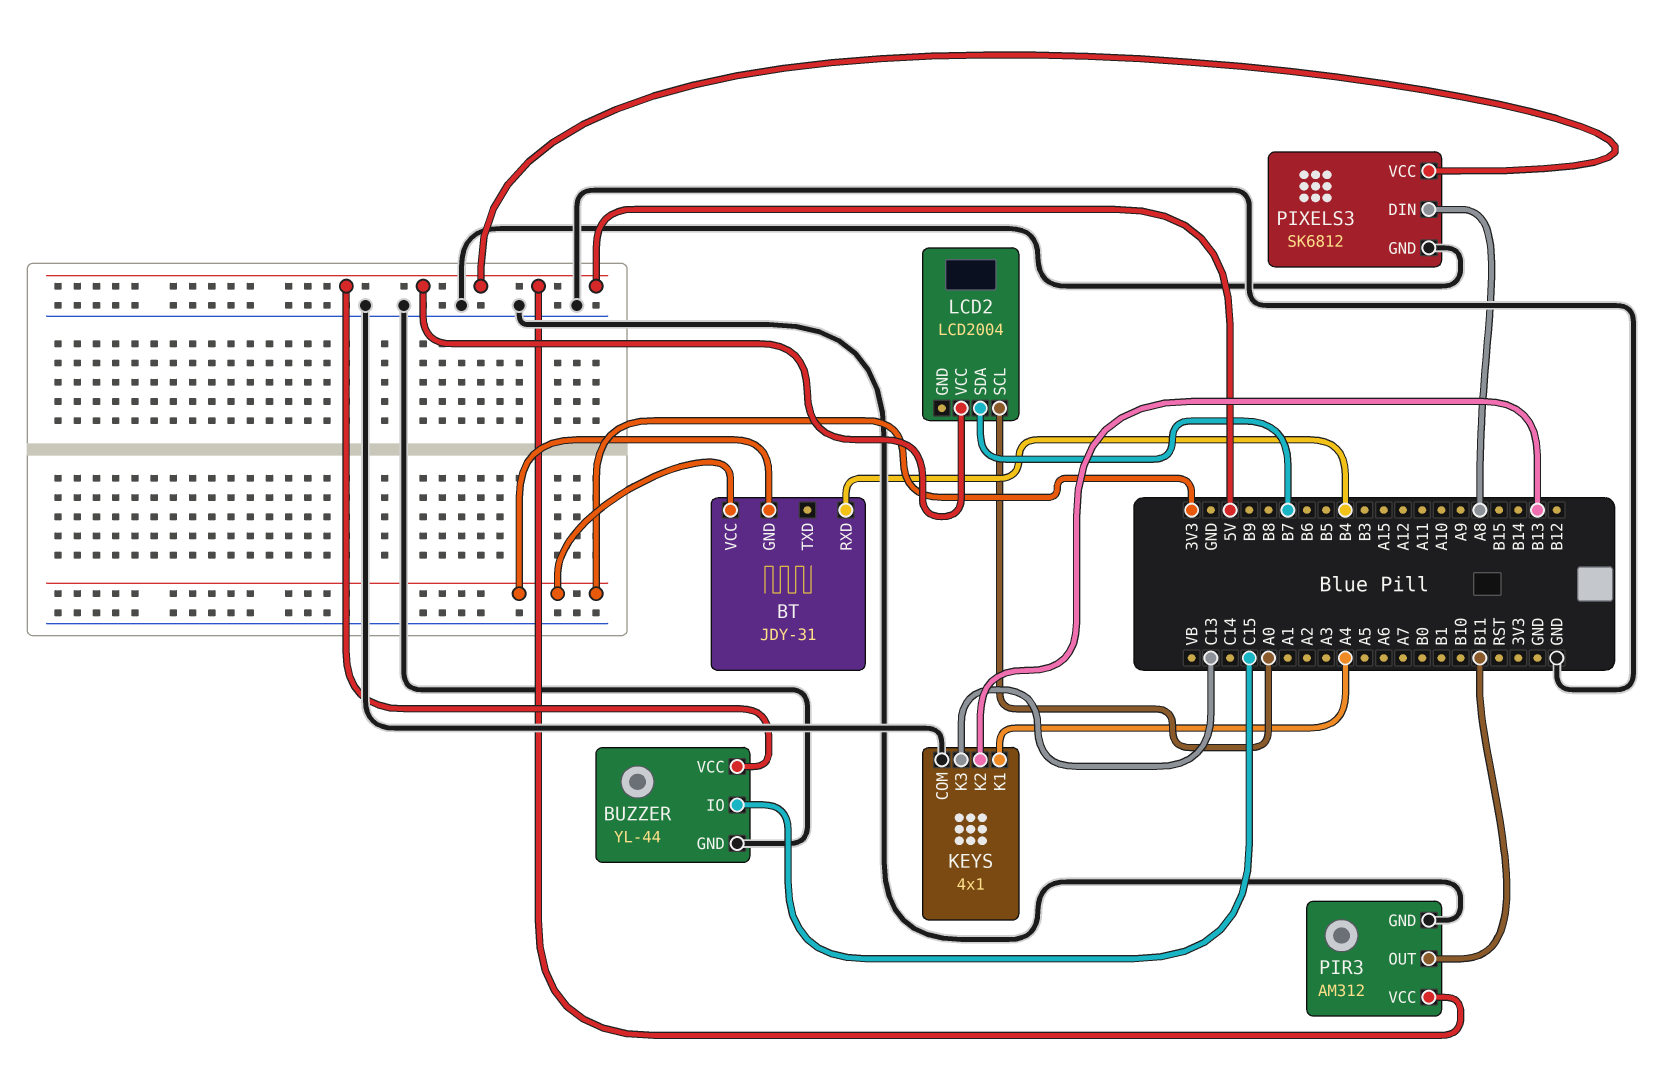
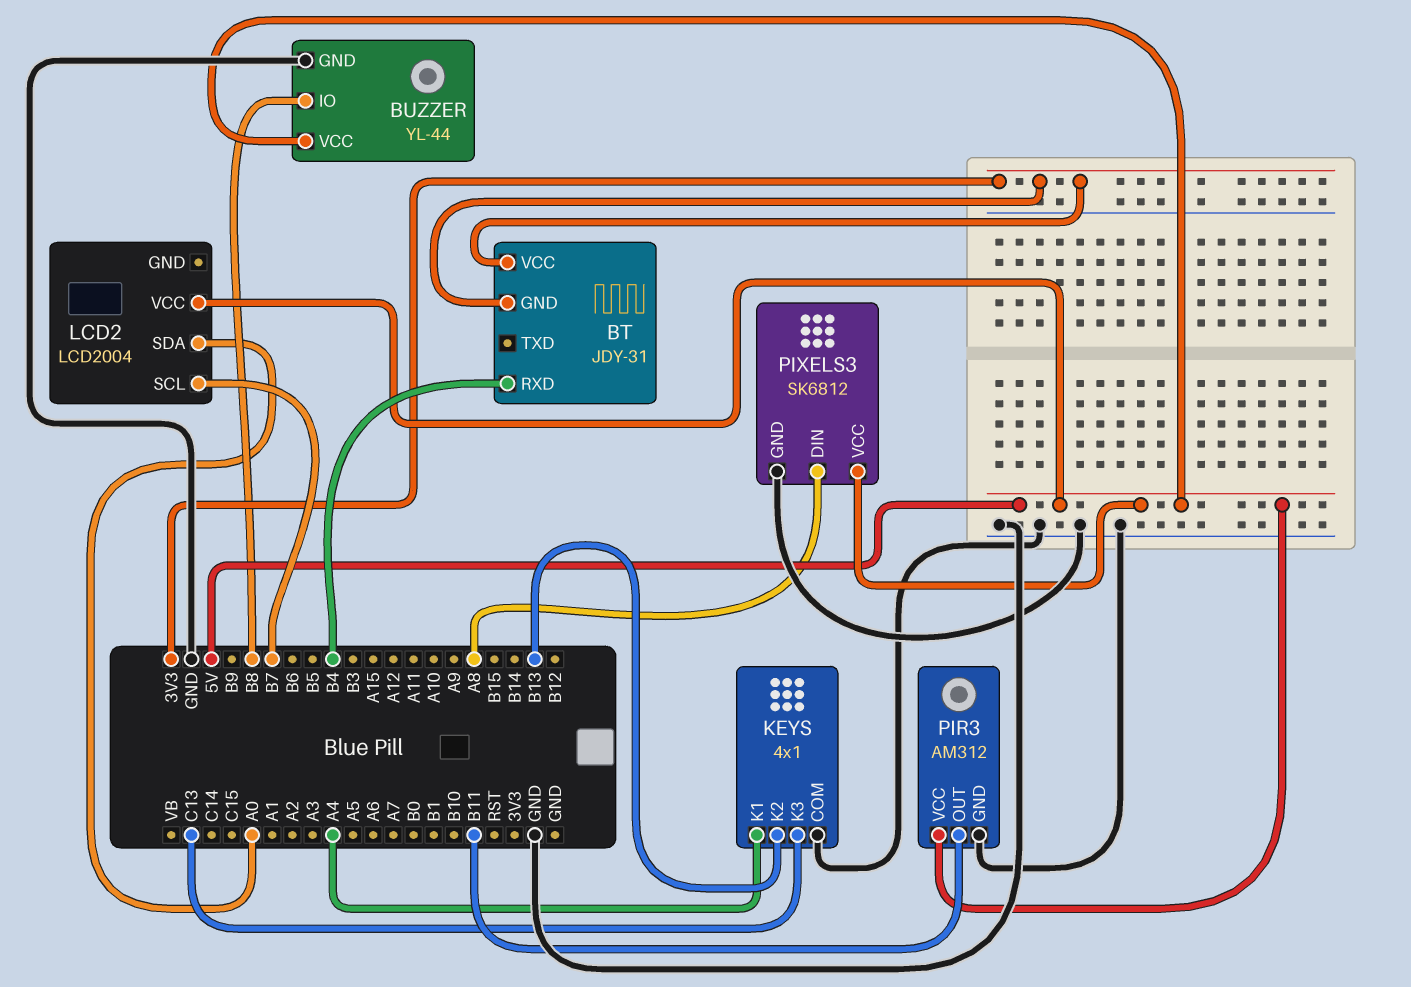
BUZZER pin IO: C15 -> B8
LCD2 pin SCL: A0 -> B7
LCD2 pin SDA: B7 -> A0

